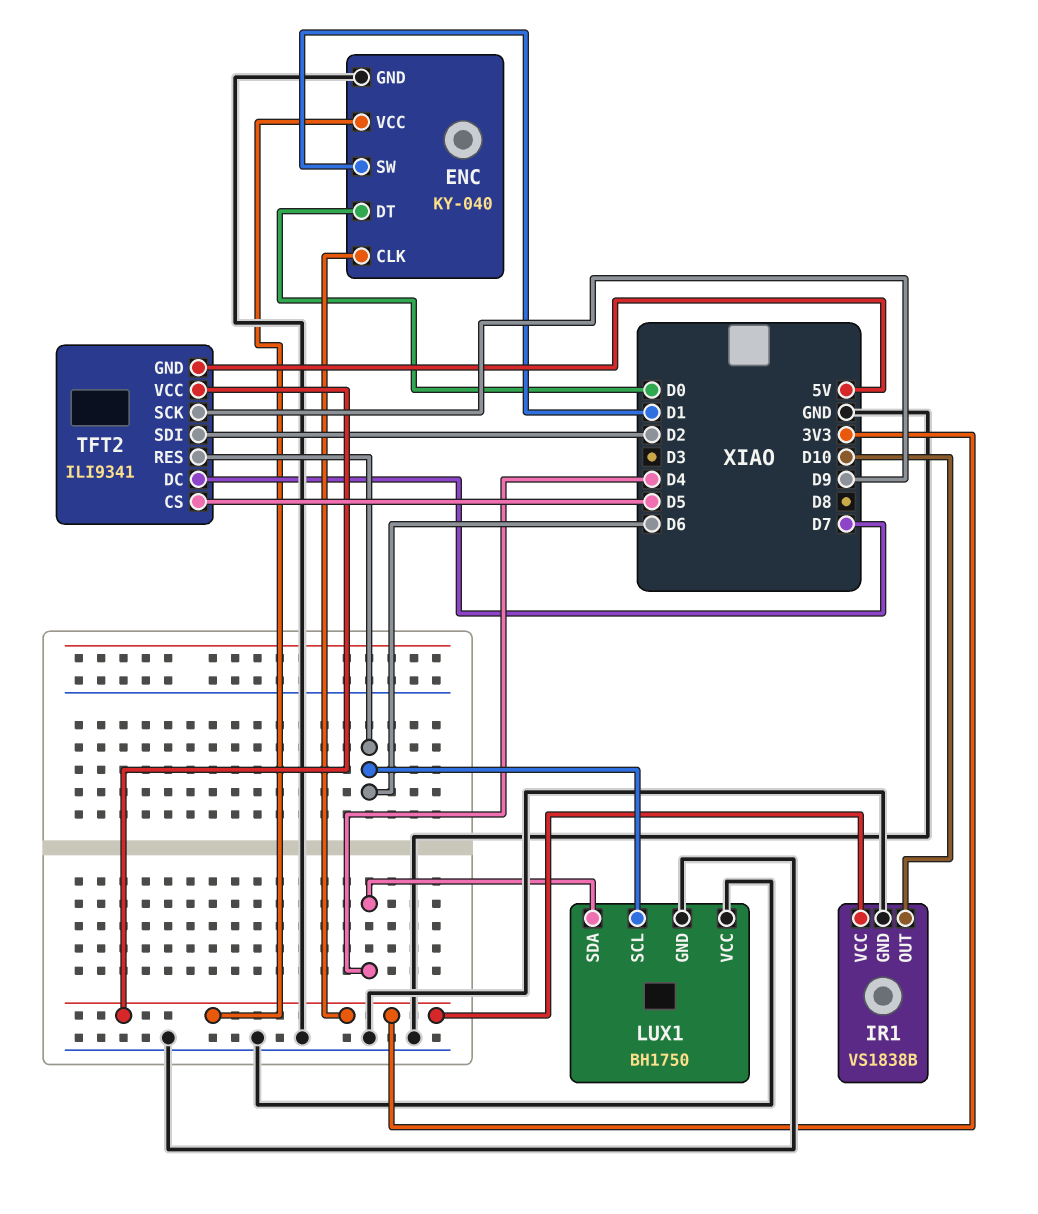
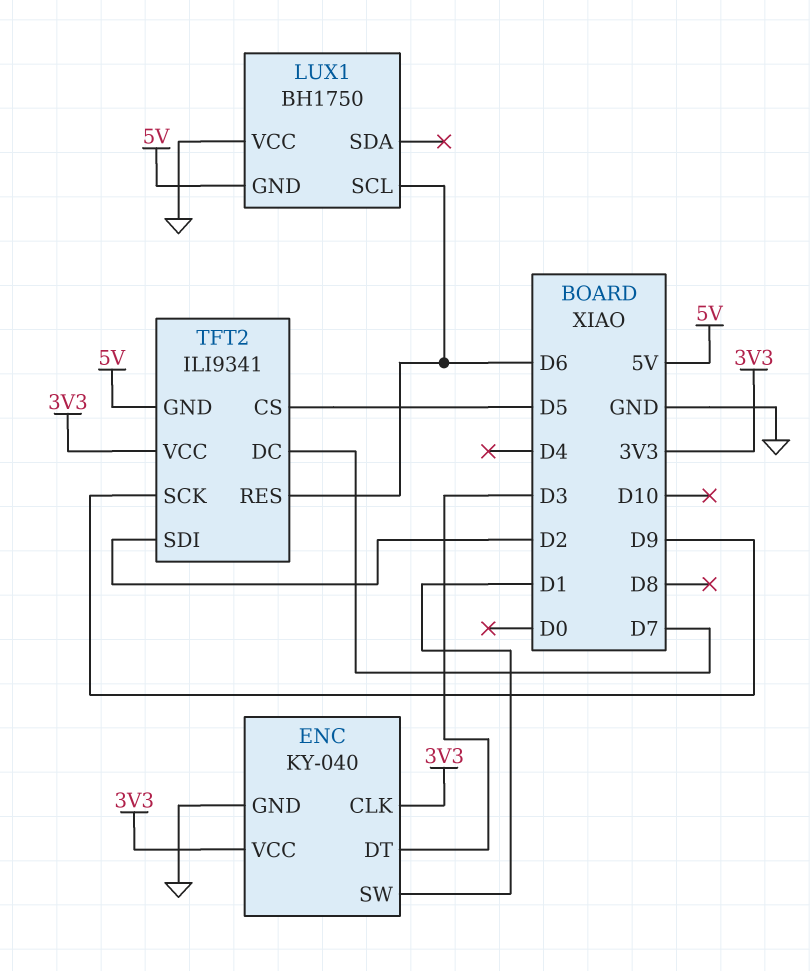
ENC pin DT: D0 -> D3
IR1: VS1838B -> none
IR1 pin GND: GND -> none
IR1 pin OUT: D10 -> none
IR1 pin VCC: 3V3 -> none
LUX1 pin GND: GND -> 5V
LUX1 pin SDA: D4 -> none

